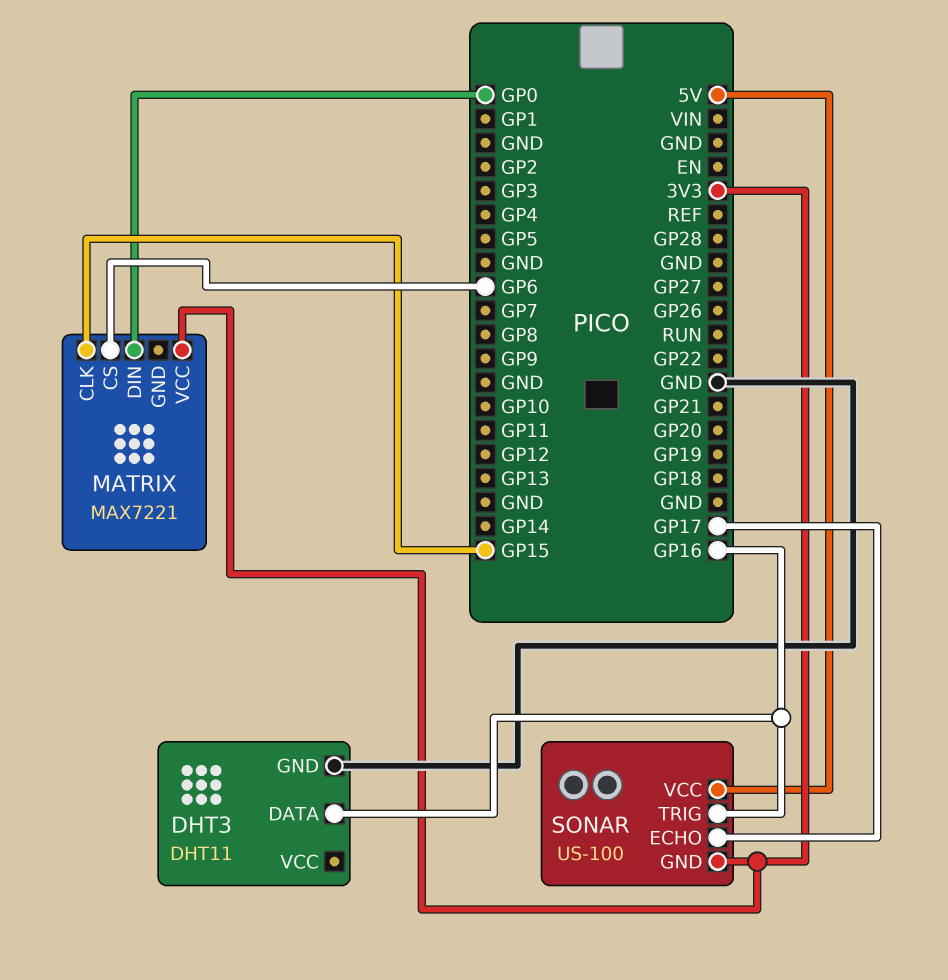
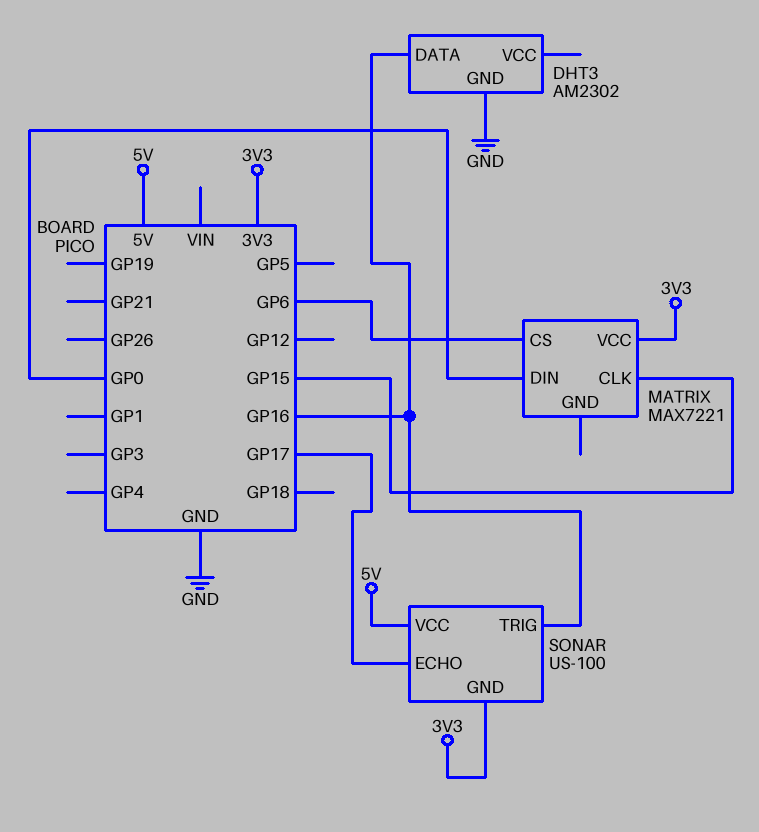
DHT3: DHT11 -> AM2302

